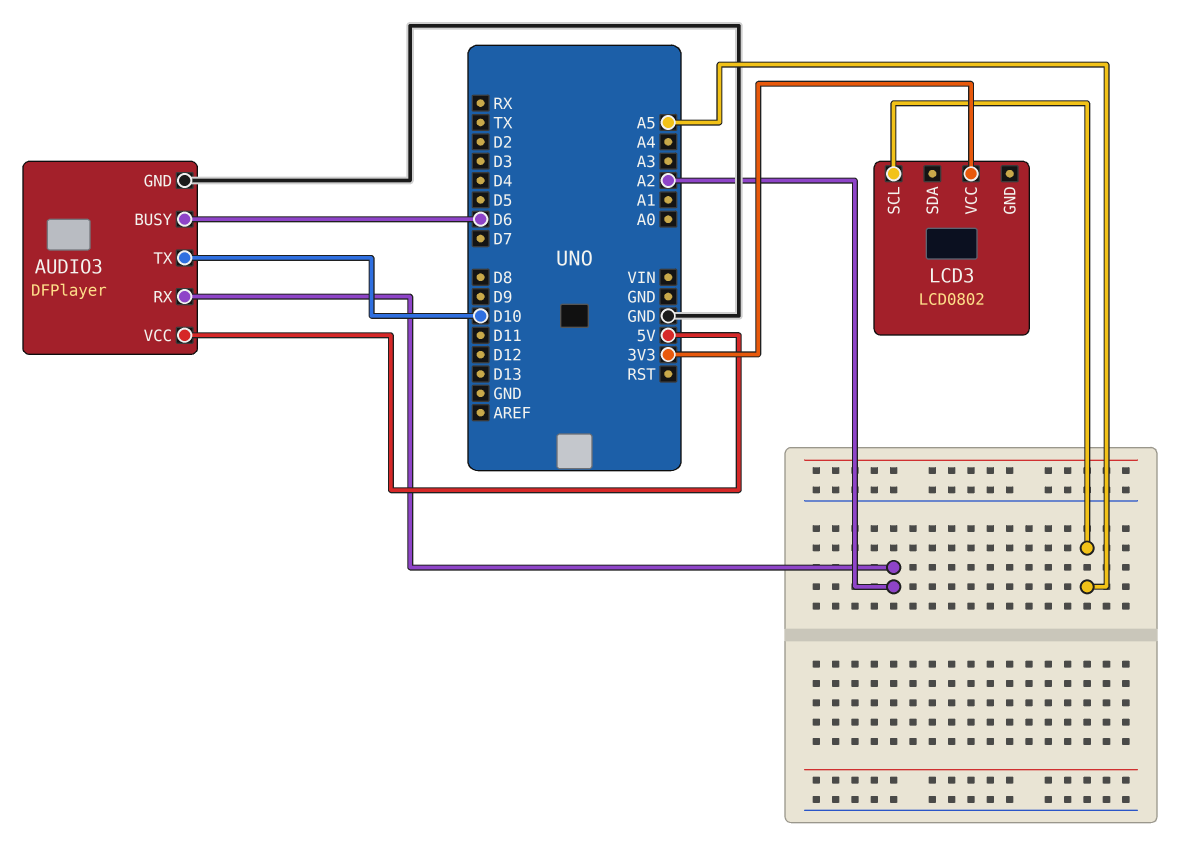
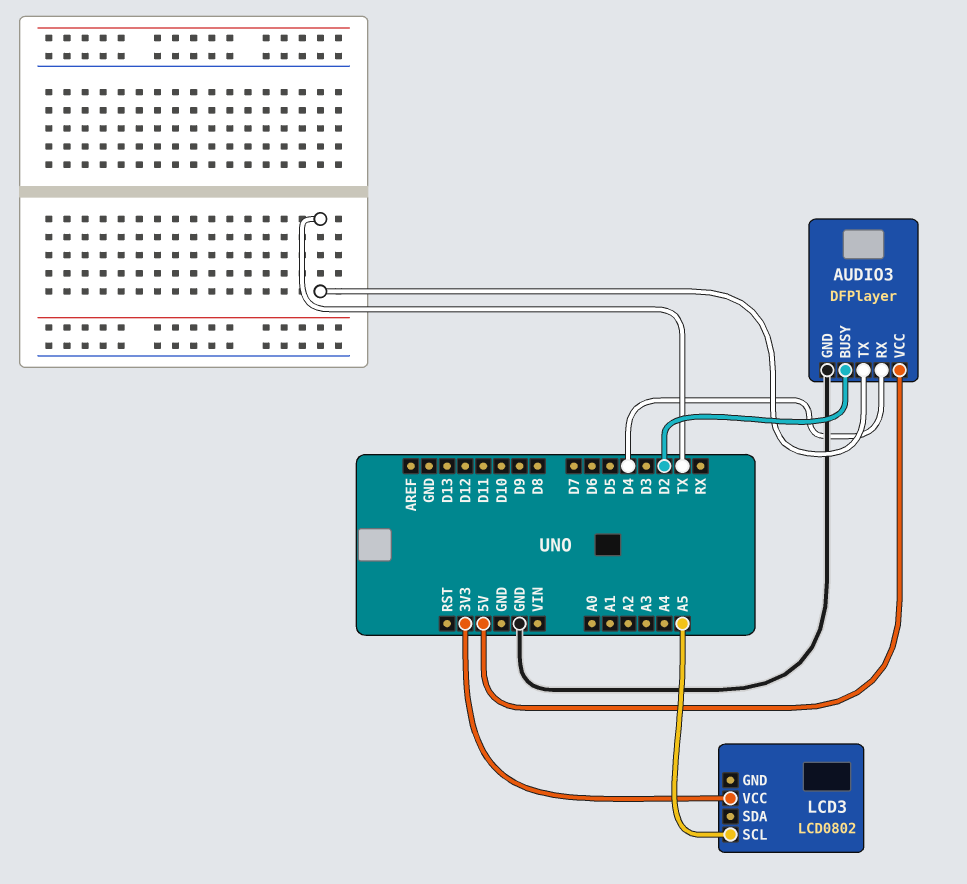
AUDIO3 pin BUSY: D6 -> D2
AUDIO3 pin RX: A2 -> D4
AUDIO3 pin TX: D10 -> TX

